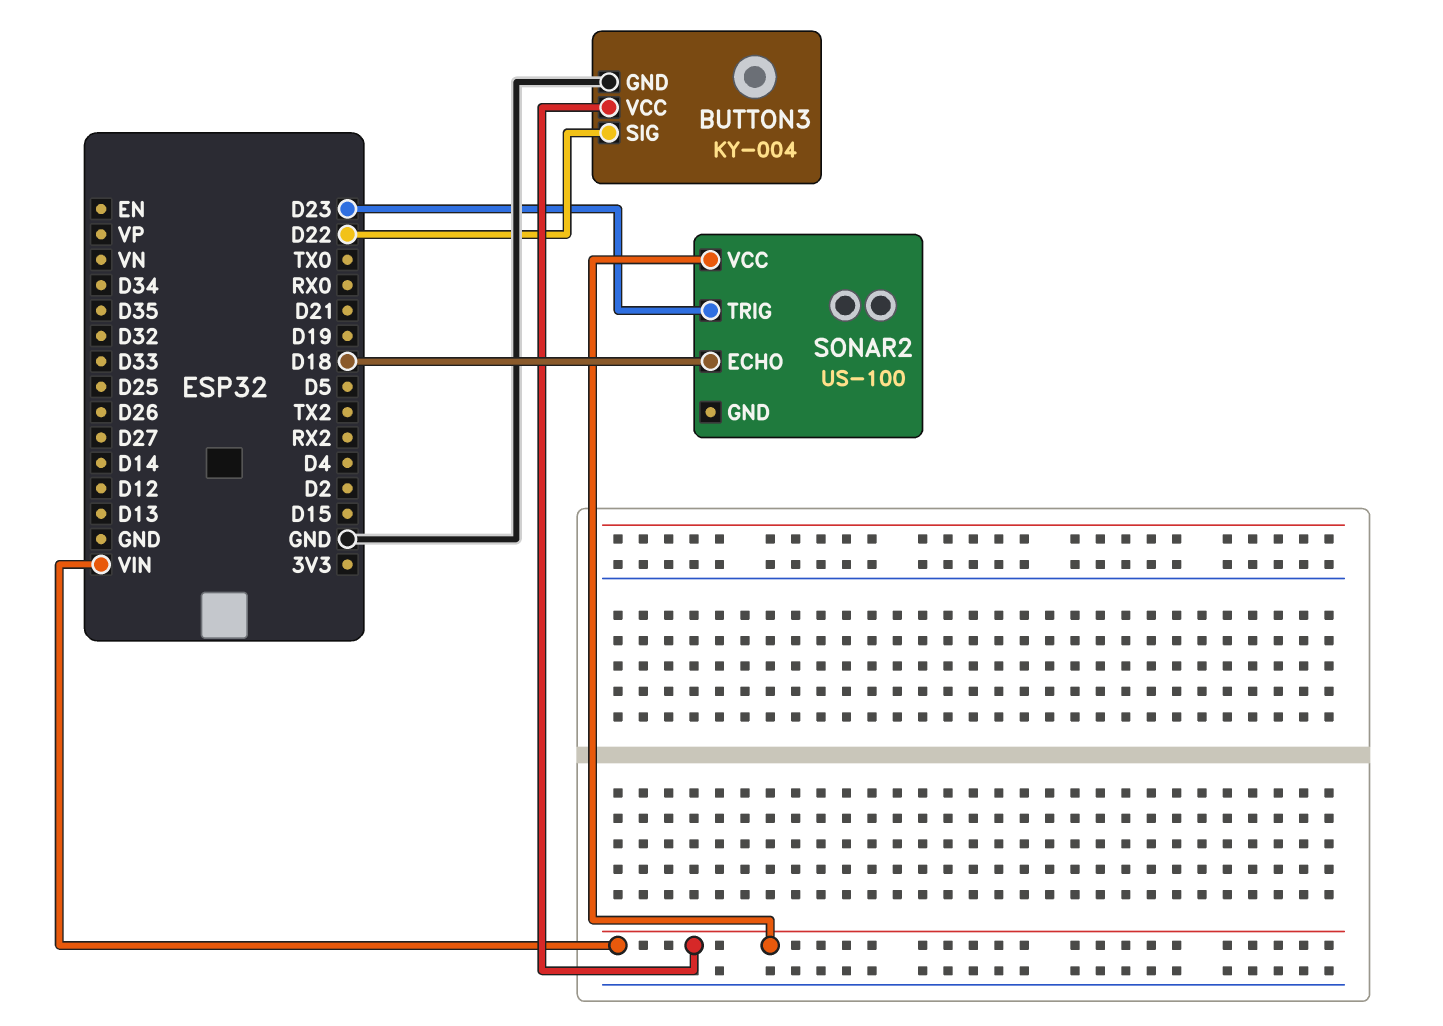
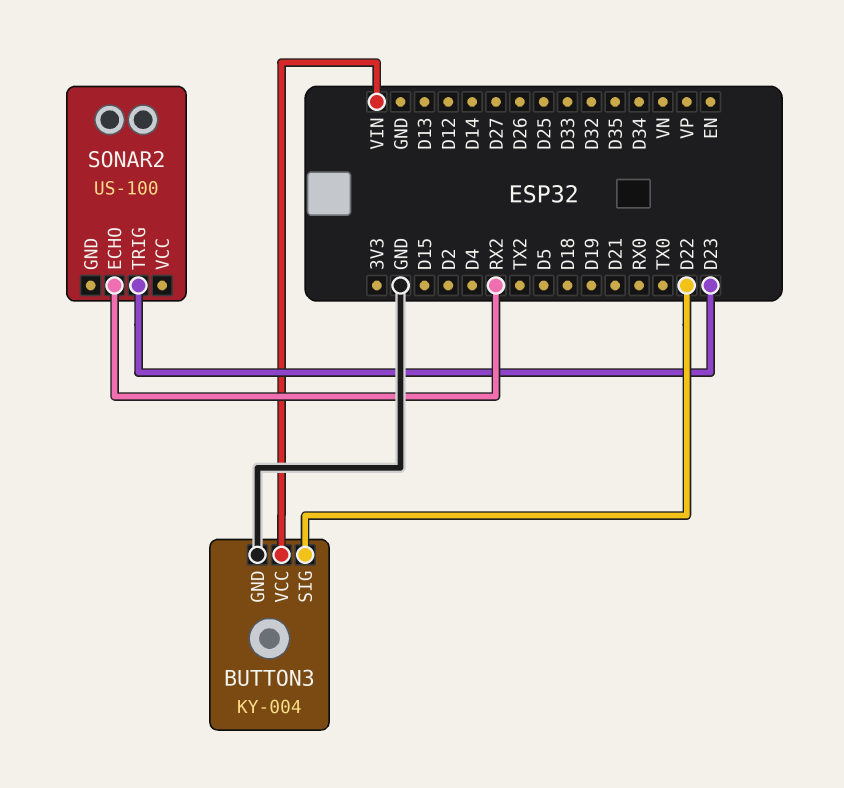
SONAR2 pin ECHO: D18 -> RX2
SONAR2 pin VCC: VIN -> none

